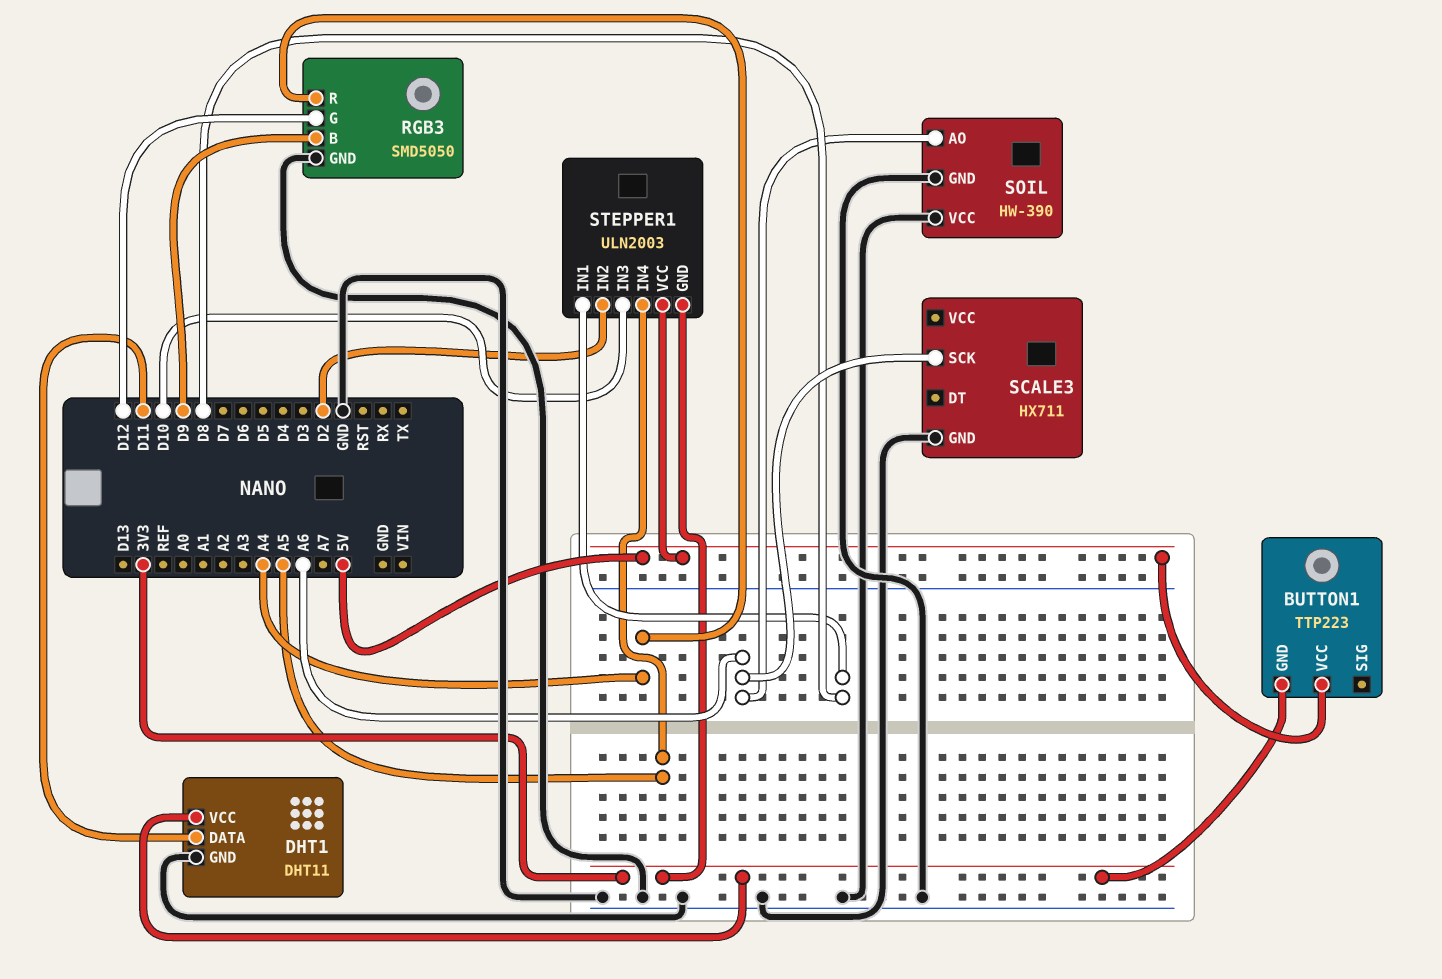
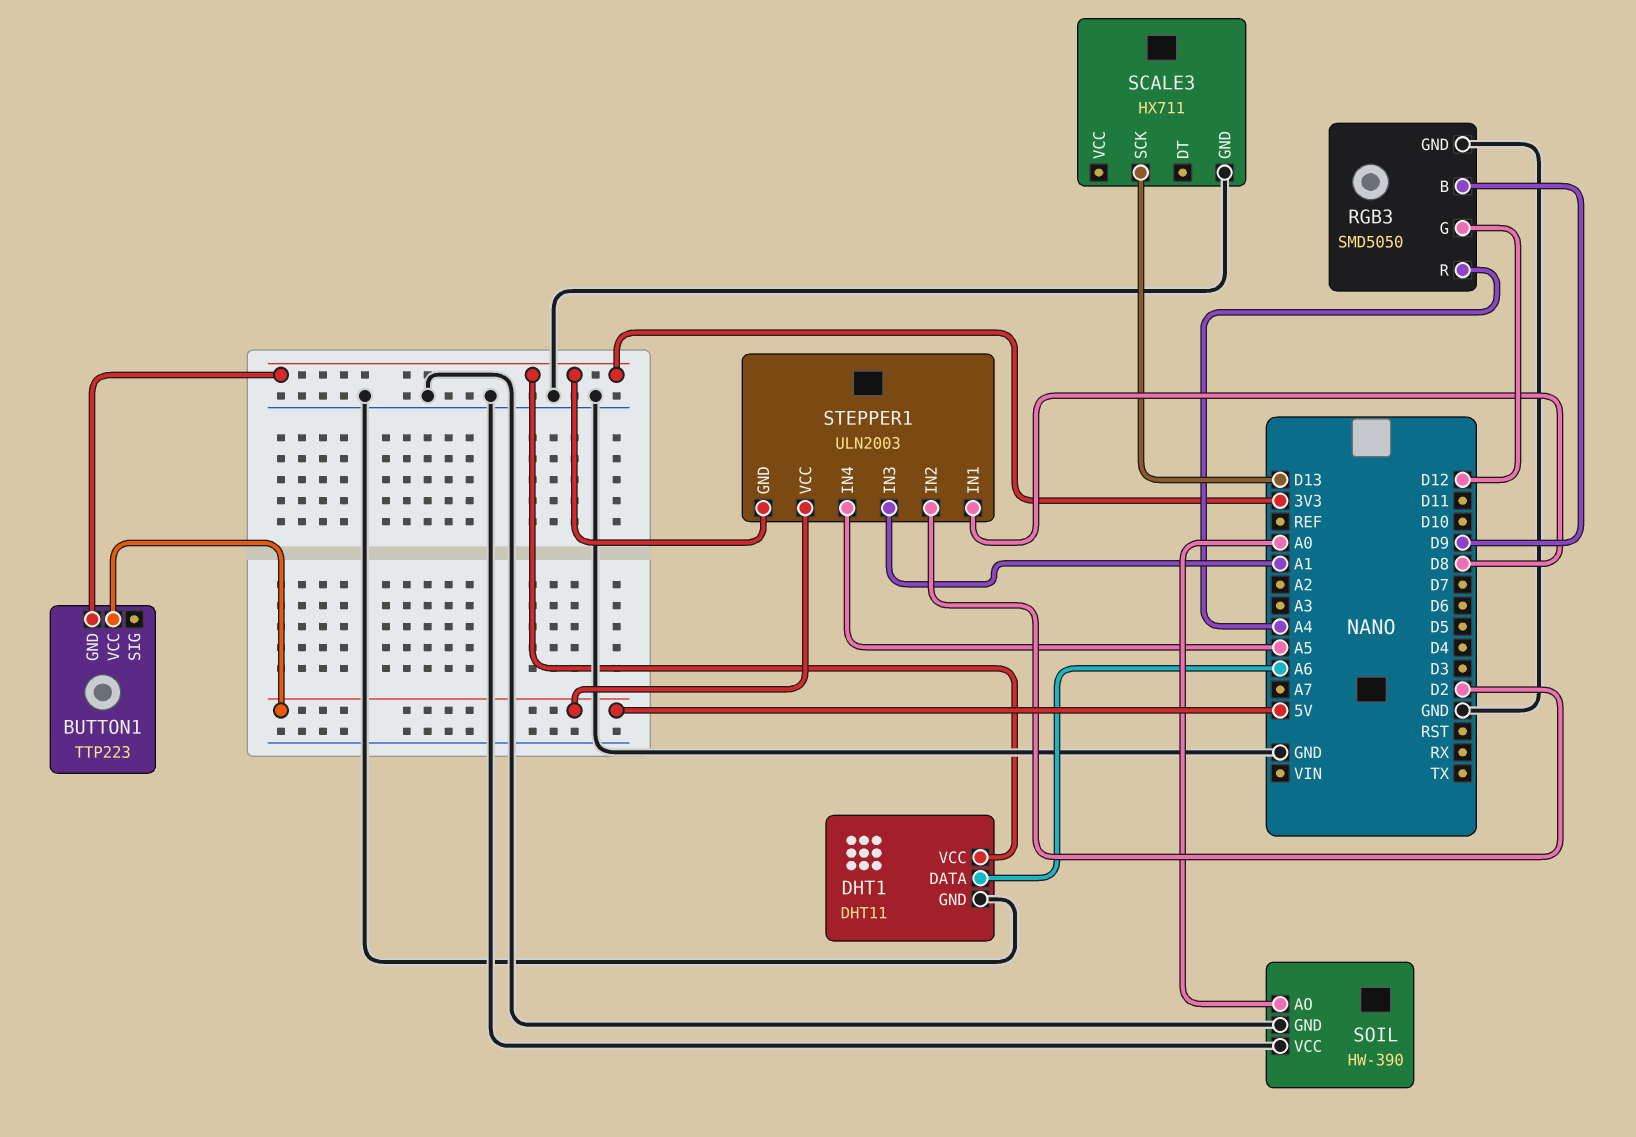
DHT1 pin DATA: D11 -> A6
SCALE3 pin SCK: A6 -> D13
SOIL pin AO: A6 -> A0
STEPPER1 pin IN3: D10 -> A1

